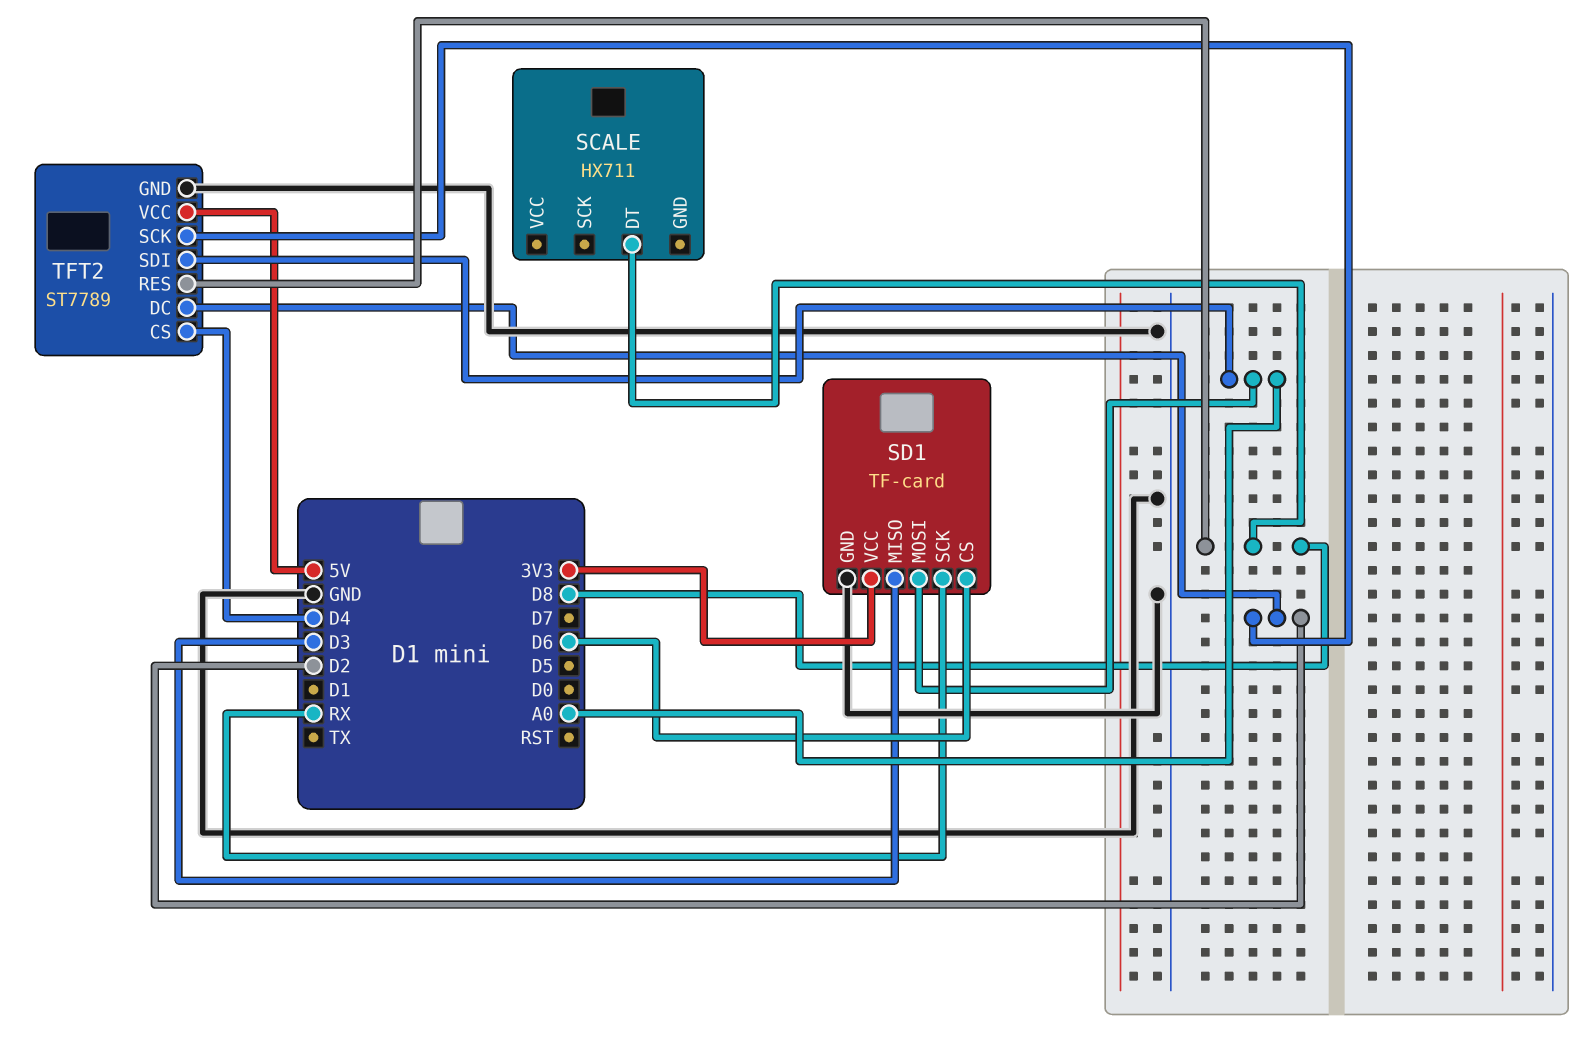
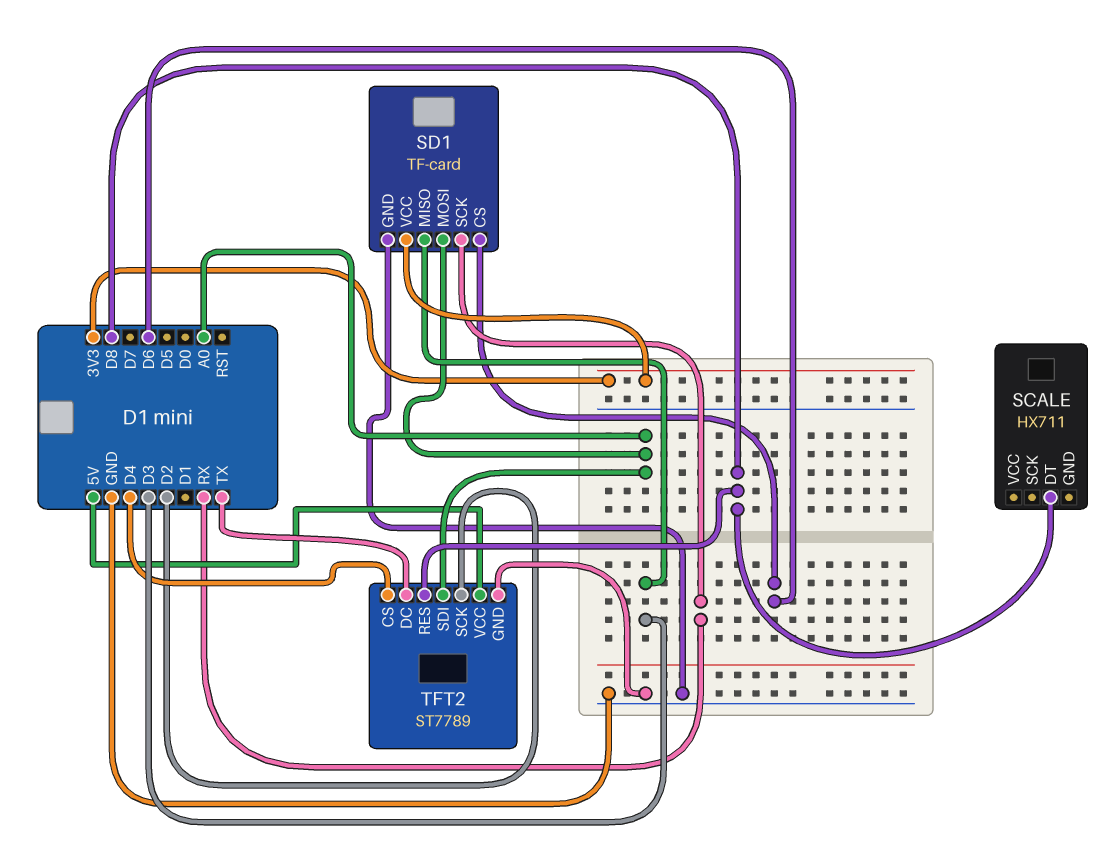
TFT2 pin DC: D2 -> TX

